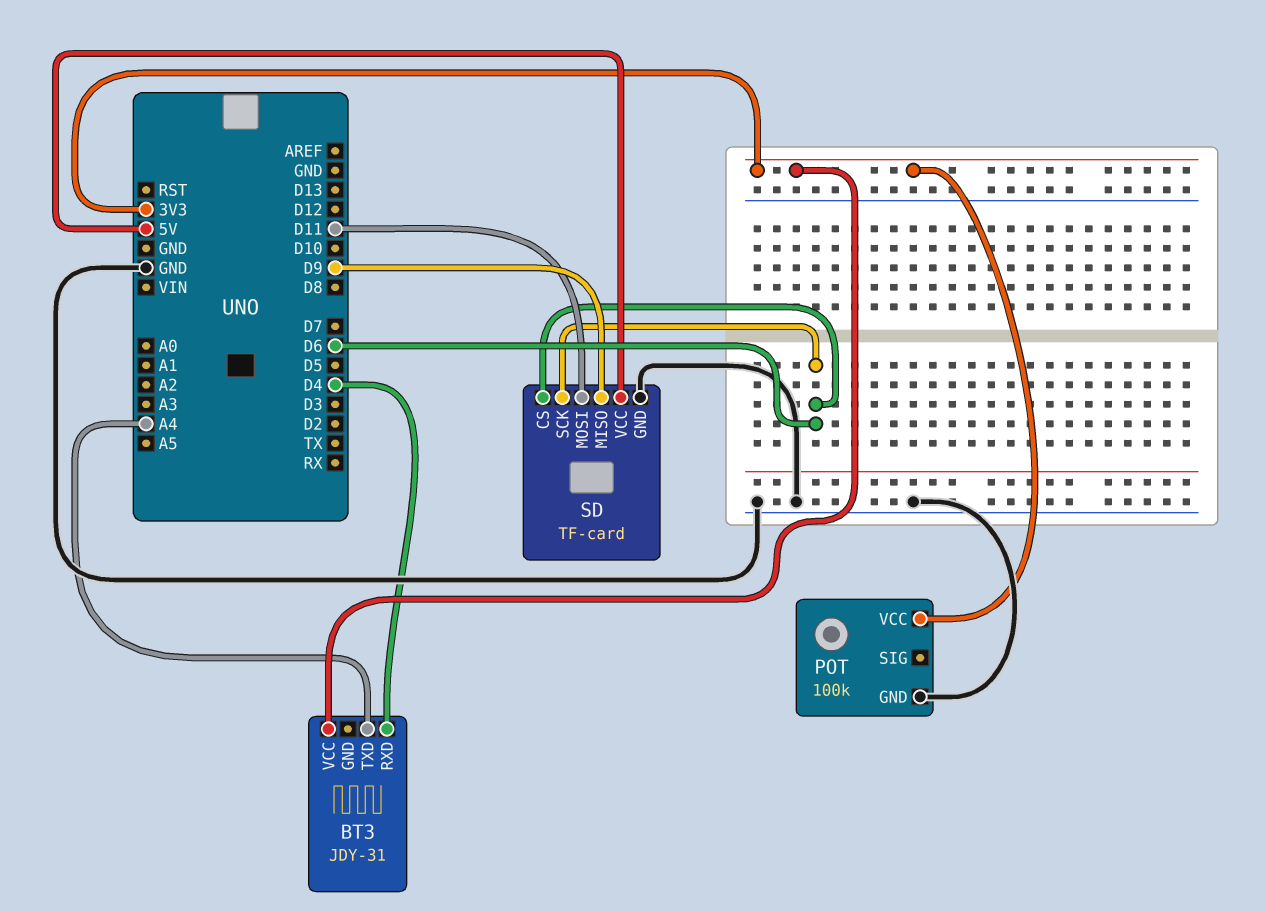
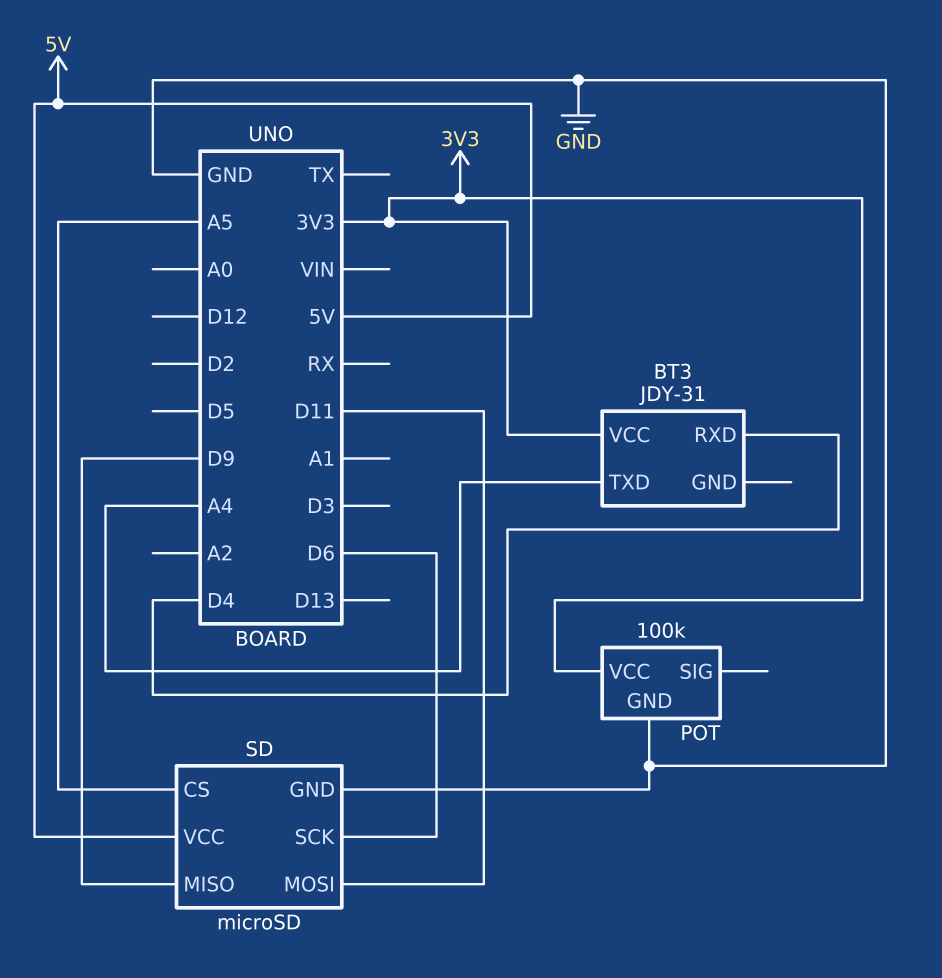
SD: TF-card -> microSD
SD pin CS: D6 -> A5

